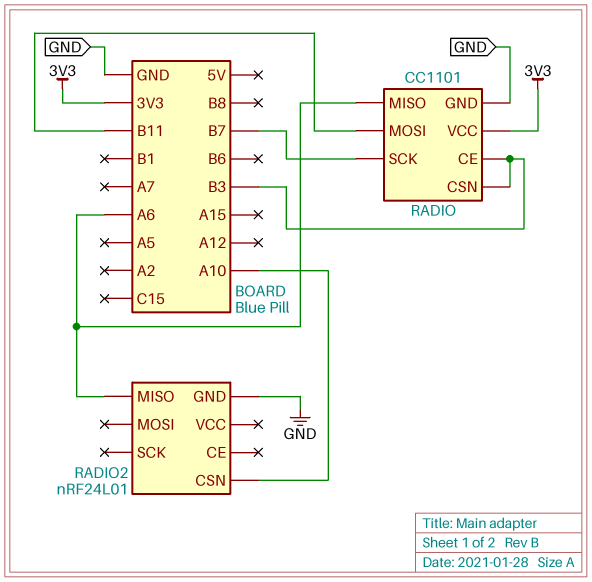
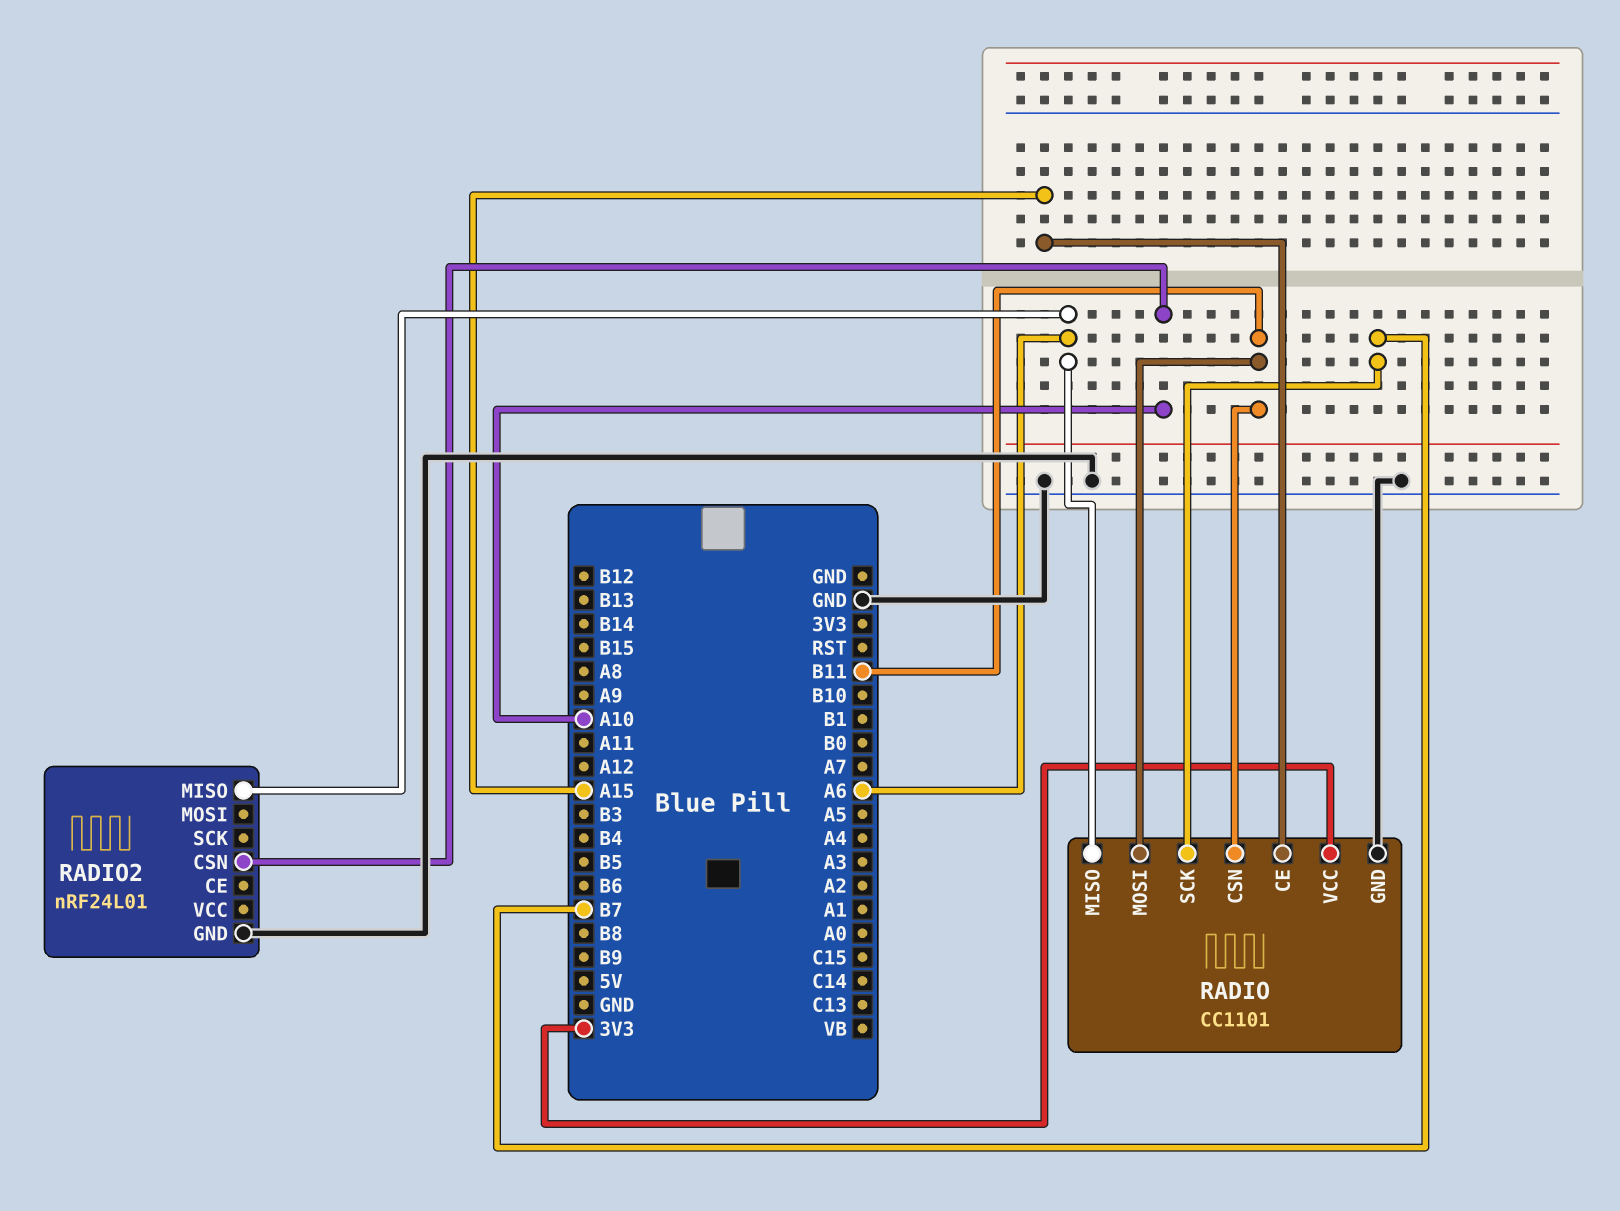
RADIO pin CE: B3 -> A15
RADIO pin CSN: B3 -> B11

